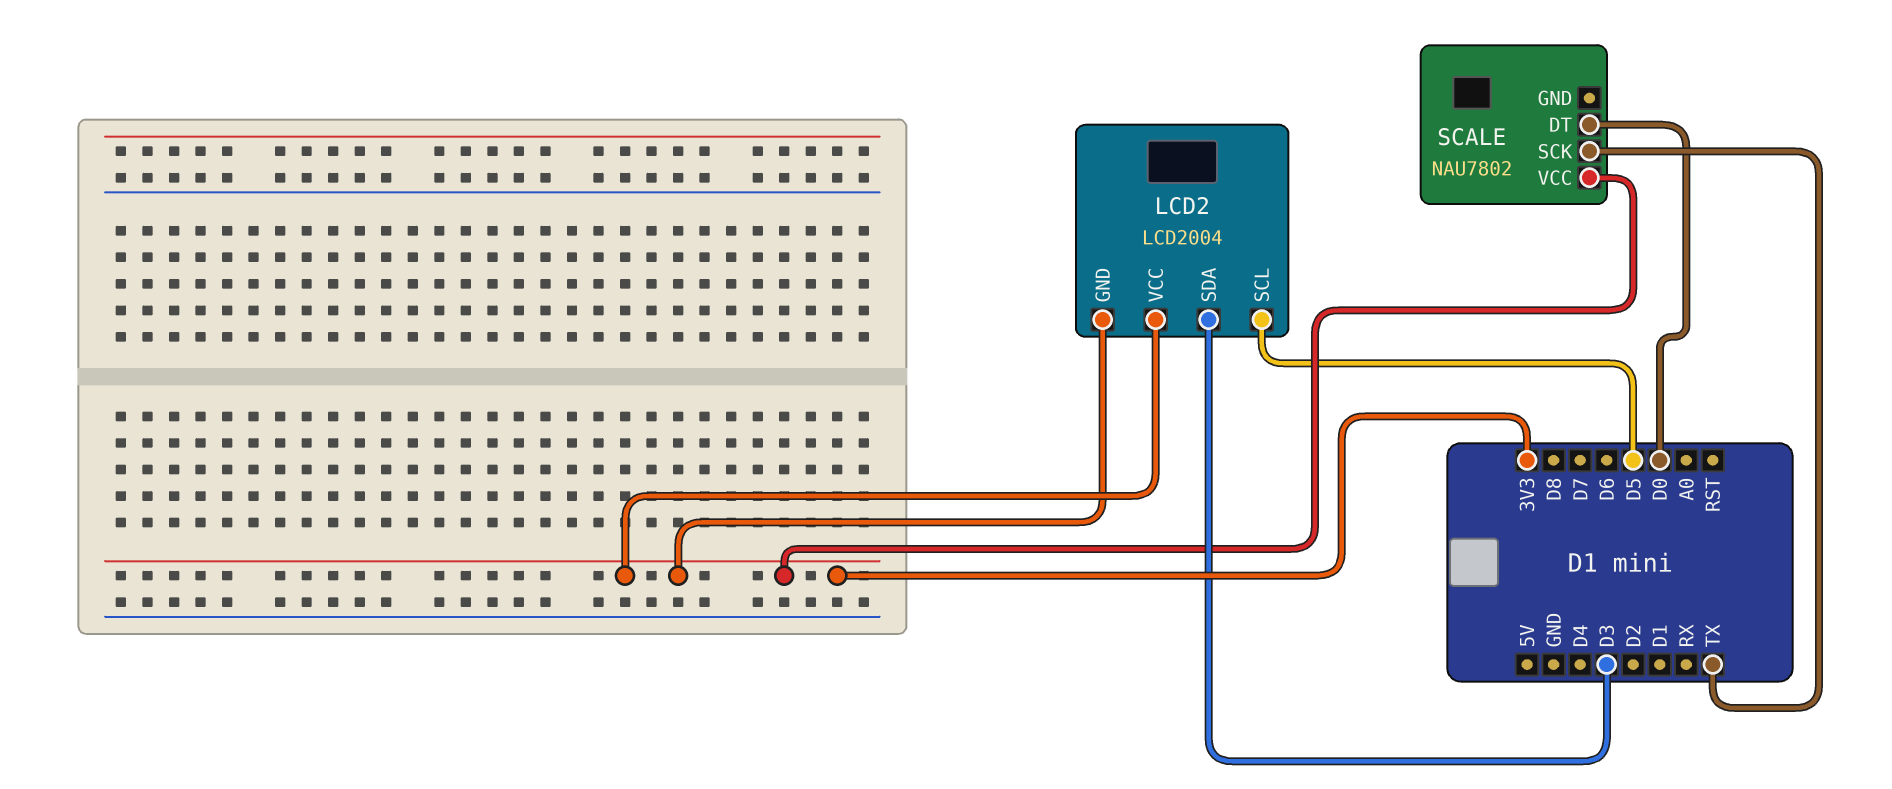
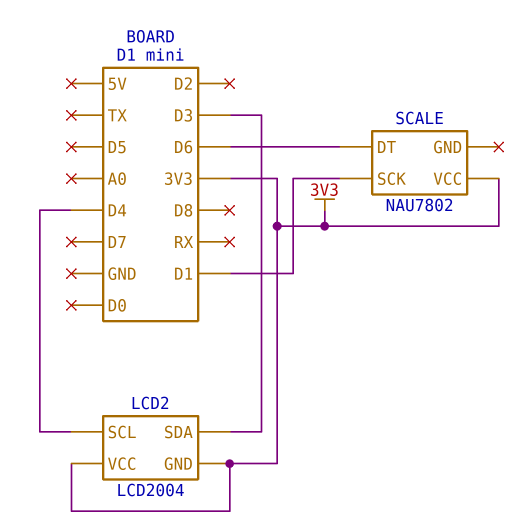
LCD2 pin SCL: D5 -> D4
SCALE pin DT: D0 -> D6
SCALE pin SCK: TX -> D1

